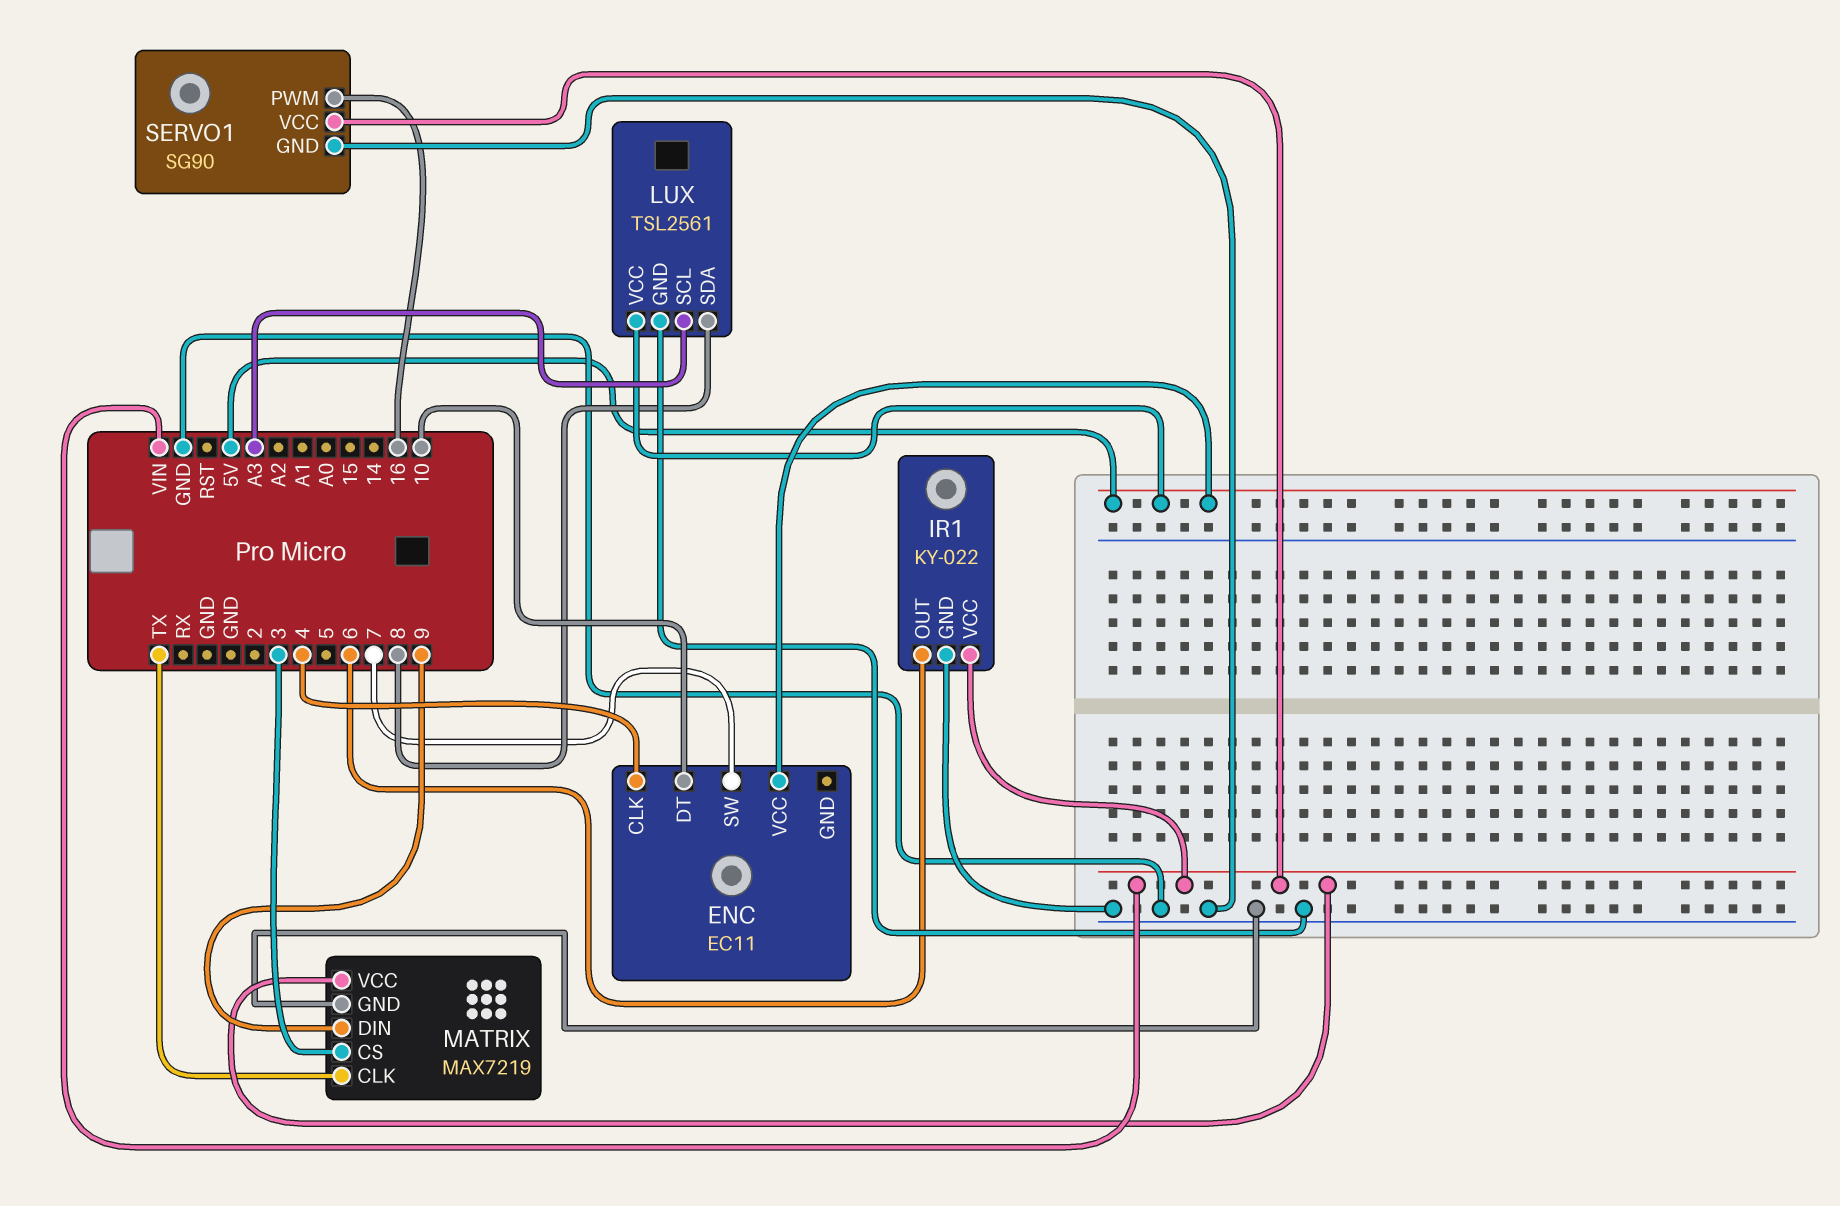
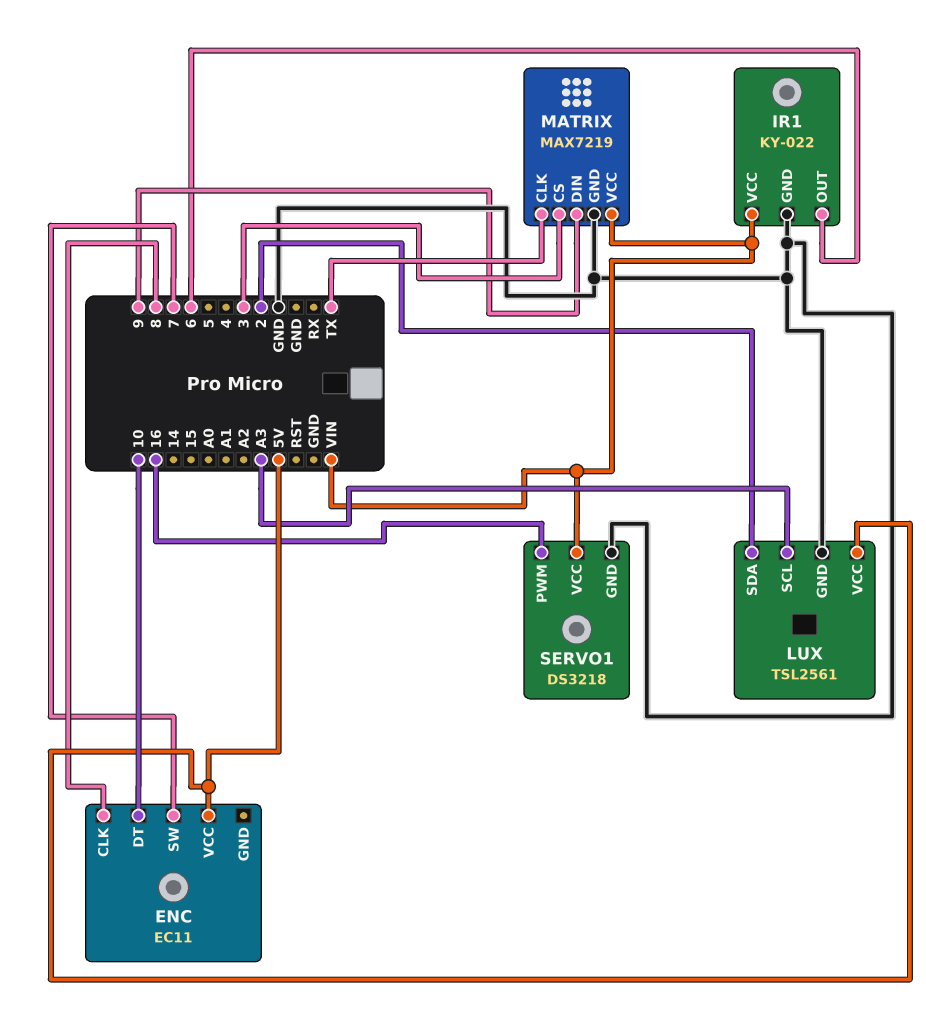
ENC pin CLK: 4 -> 8
LUX pin SDA: 8 -> 2
SERVO1: SG90 -> DS3218

